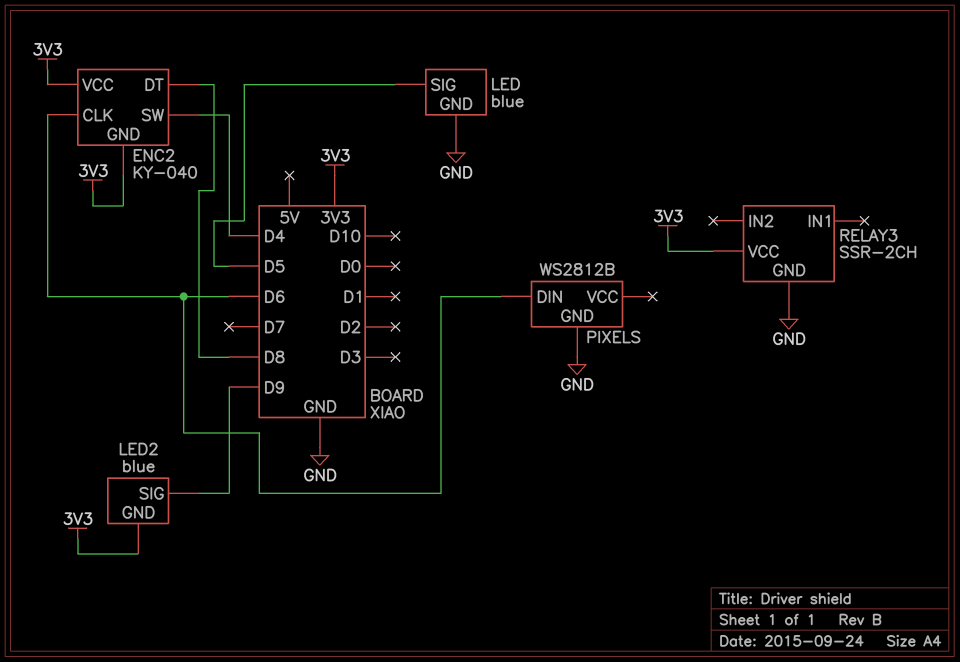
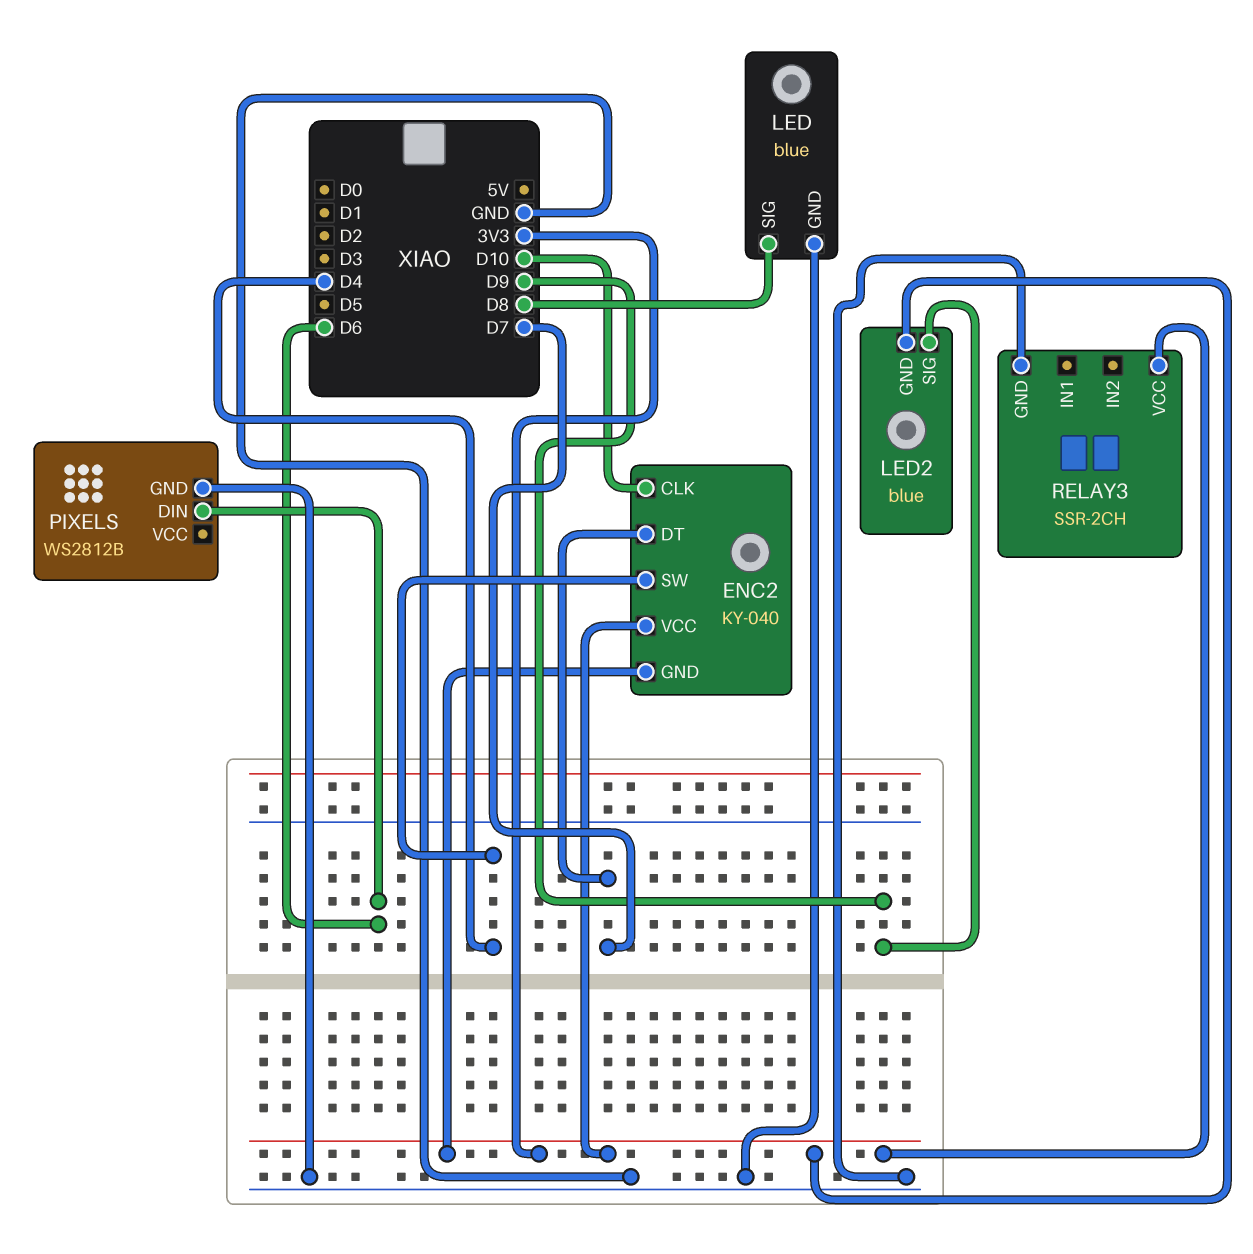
ENC2 pin CLK: D6 -> D10
ENC2 pin DT: D8 -> D7
LED pin SIG: D5 -> D8

